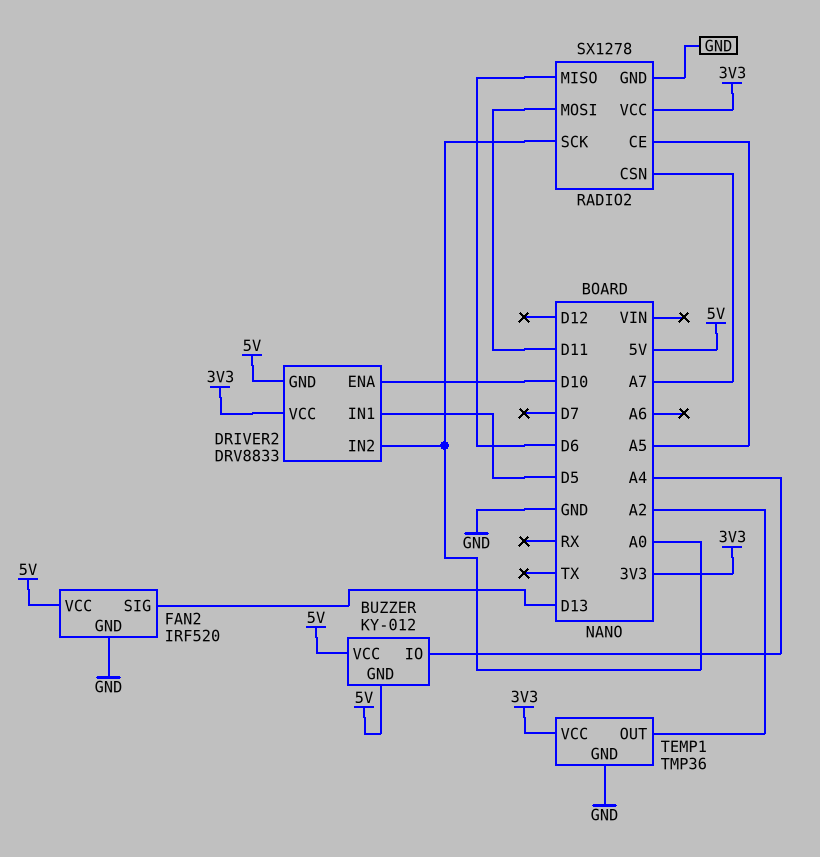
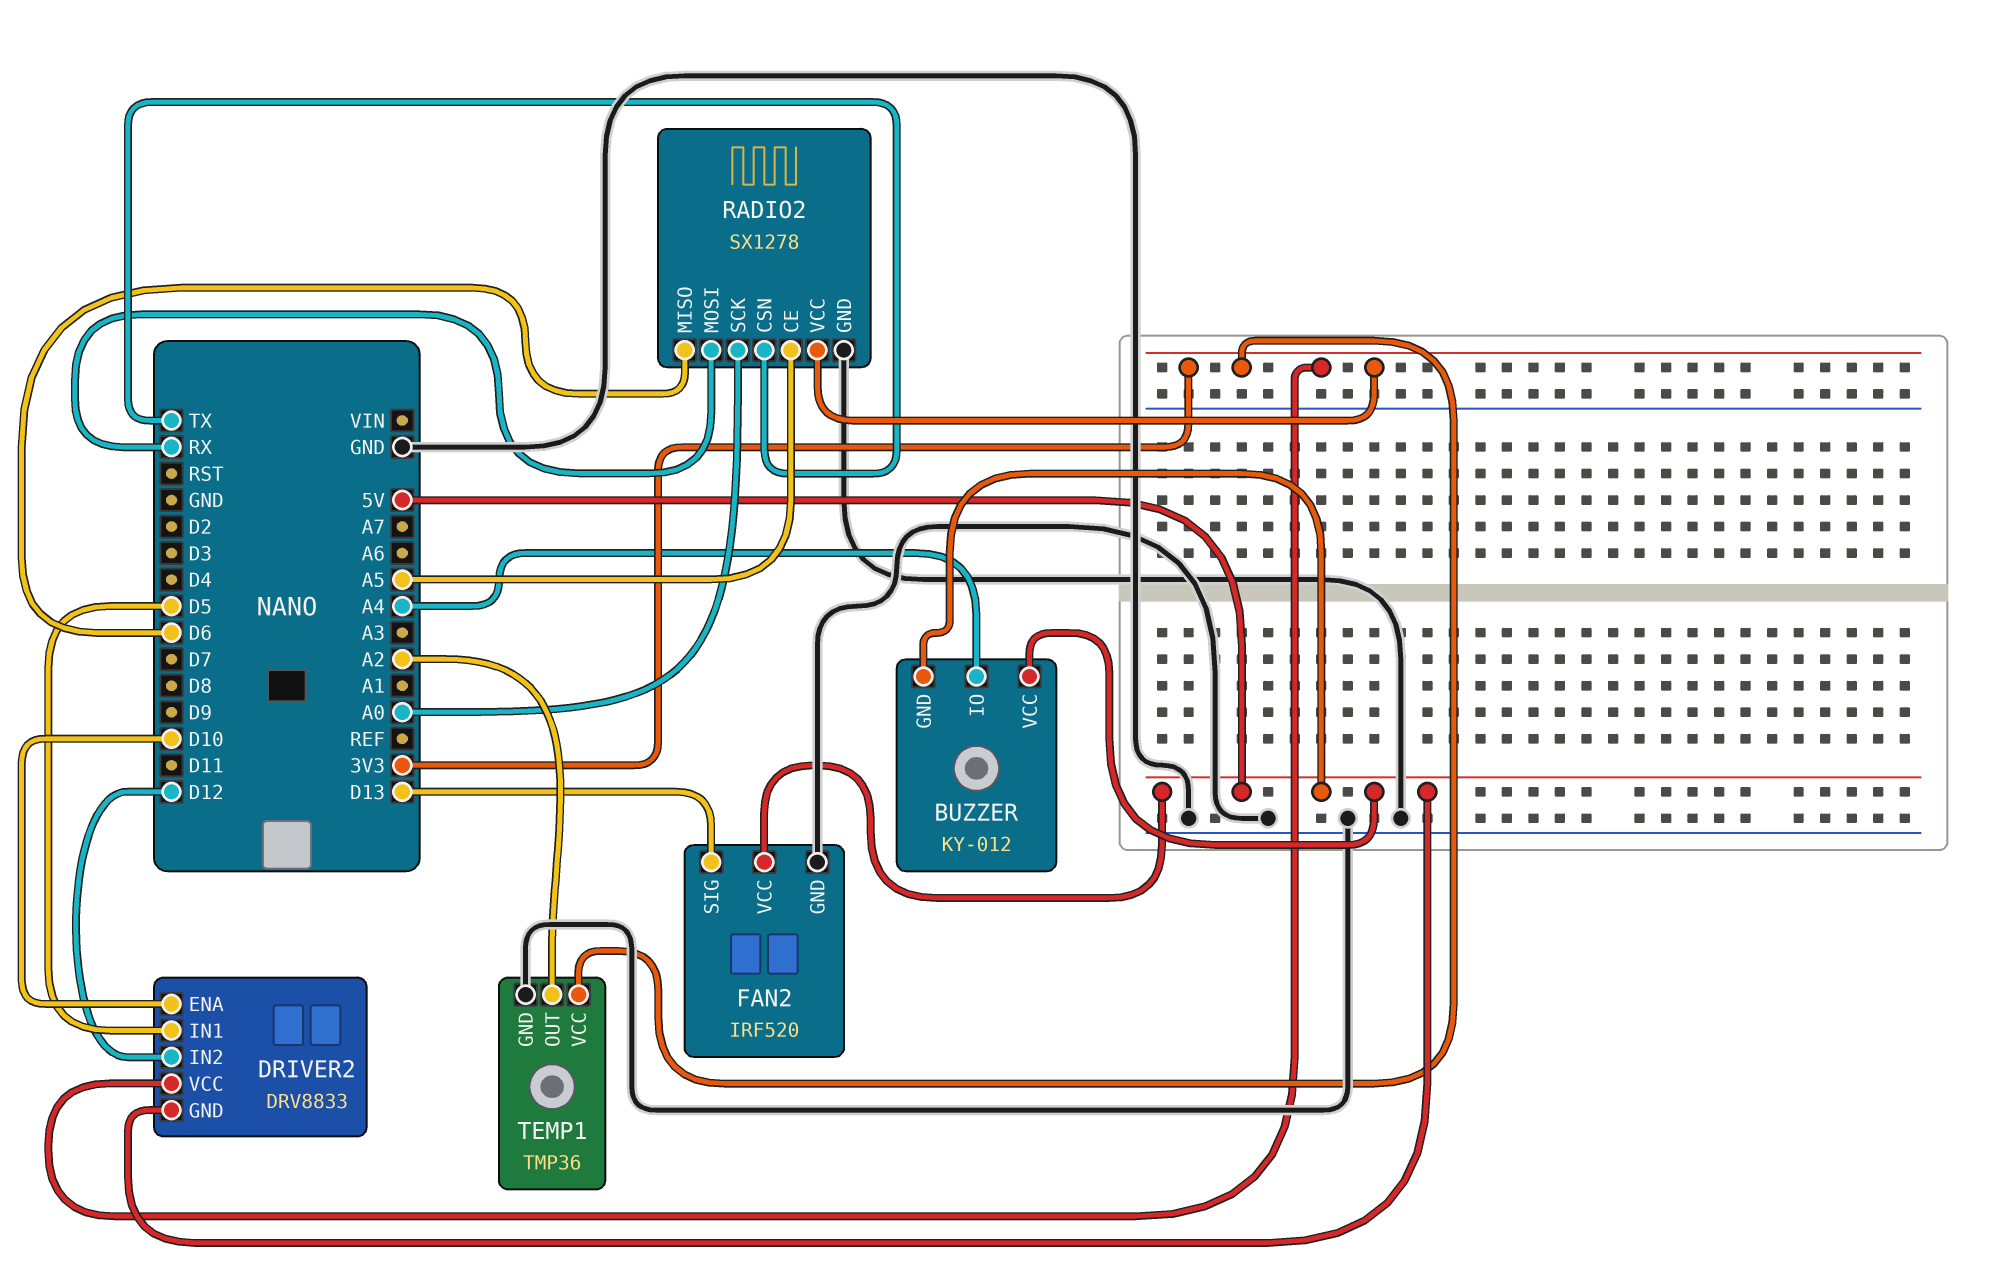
DRIVER2 pin IN2: A0 -> D12
RADIO2 pin CSN: A7 -> TX
RADIO2 pin MOSI: D11 -> RX

